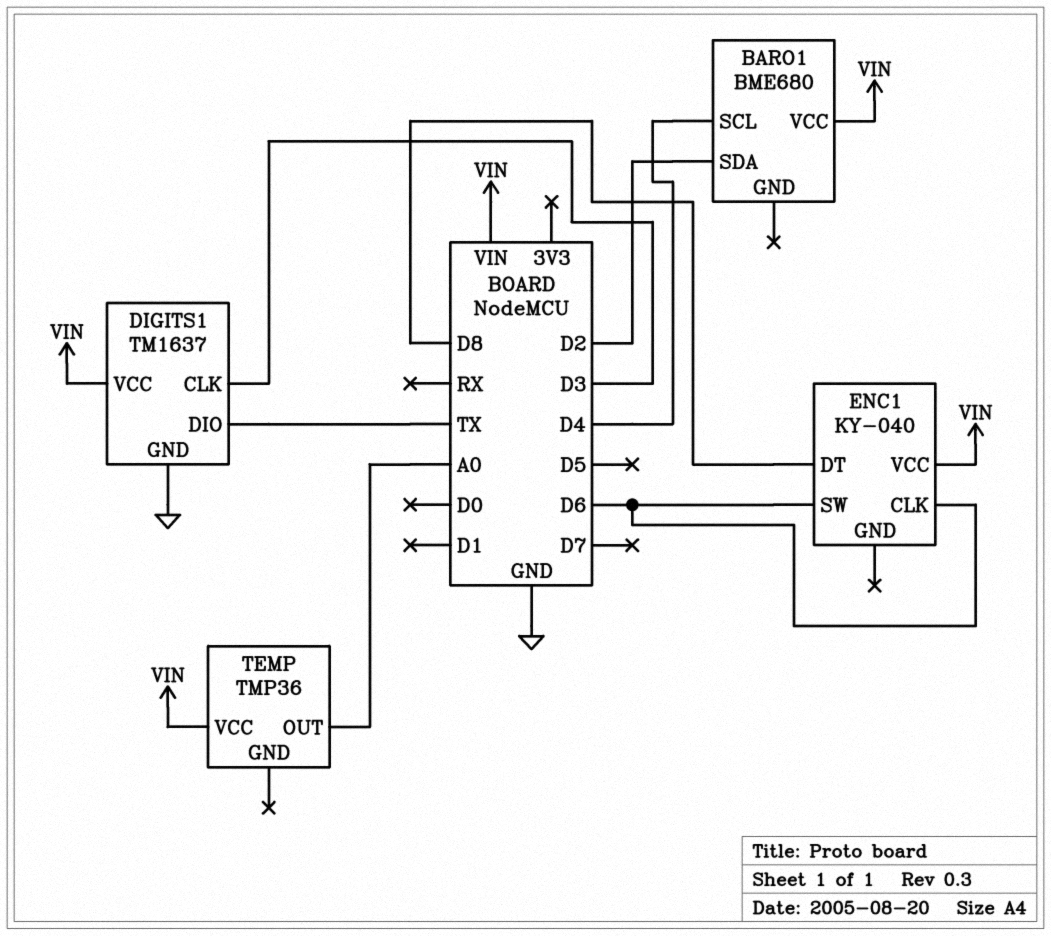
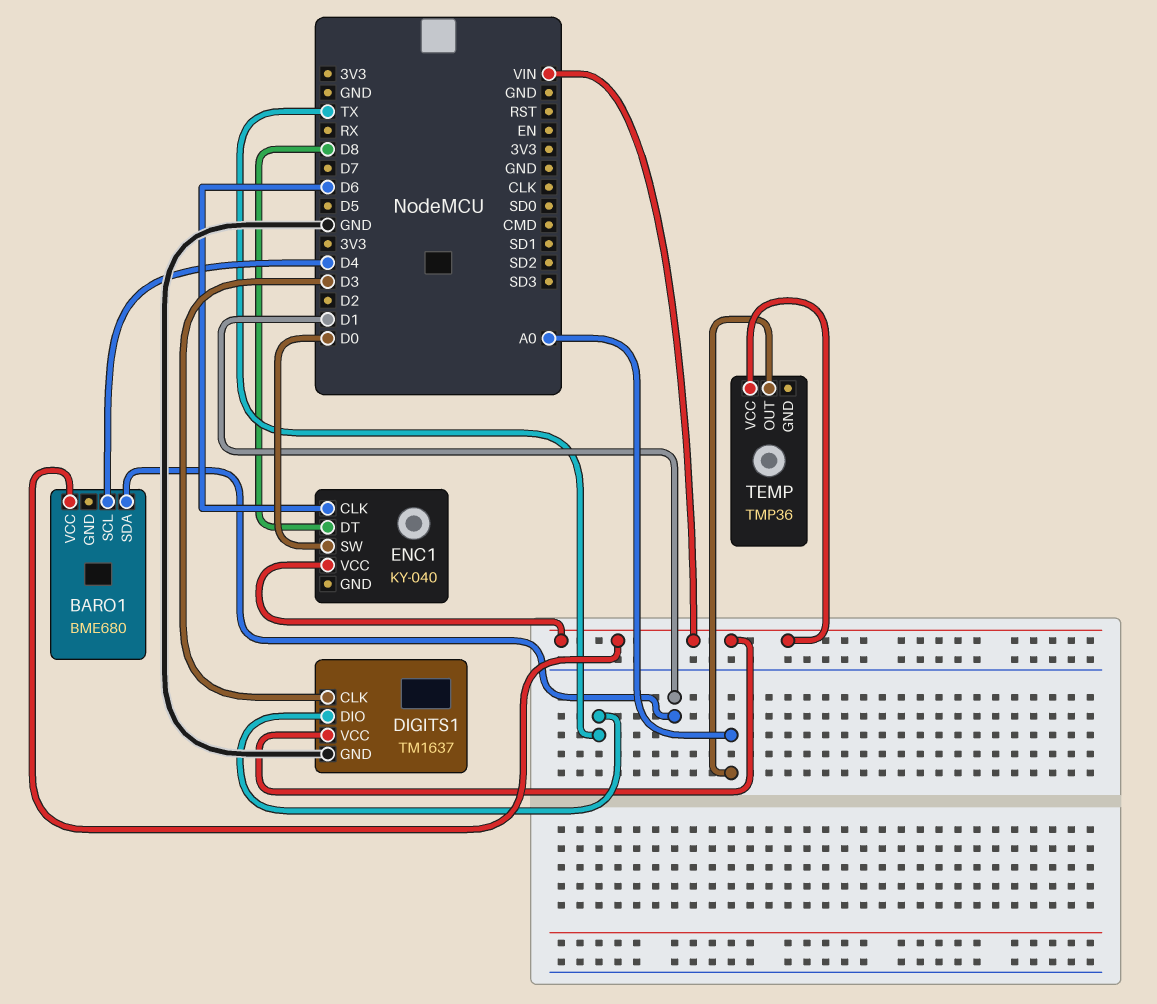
BARO1 pin SDA: D2 -> D1
ENC1 pin SW: D6 -> D0

